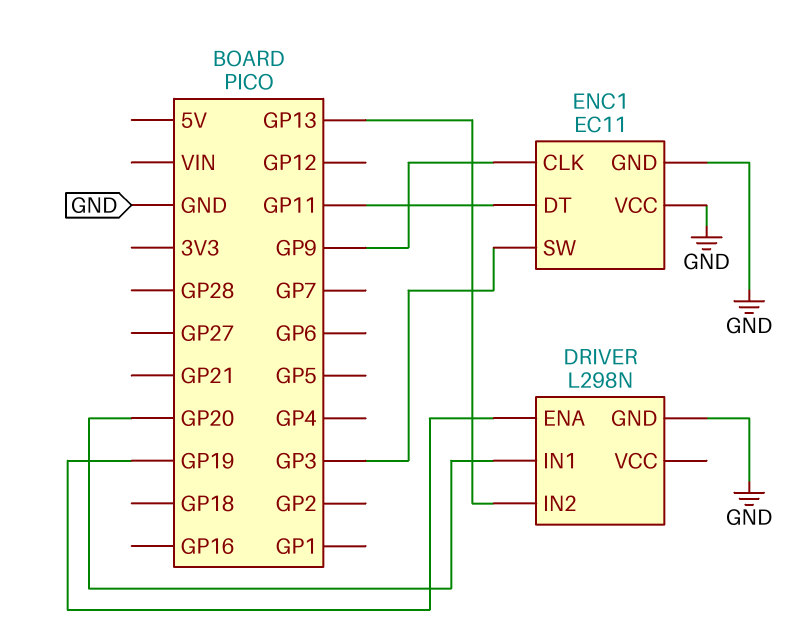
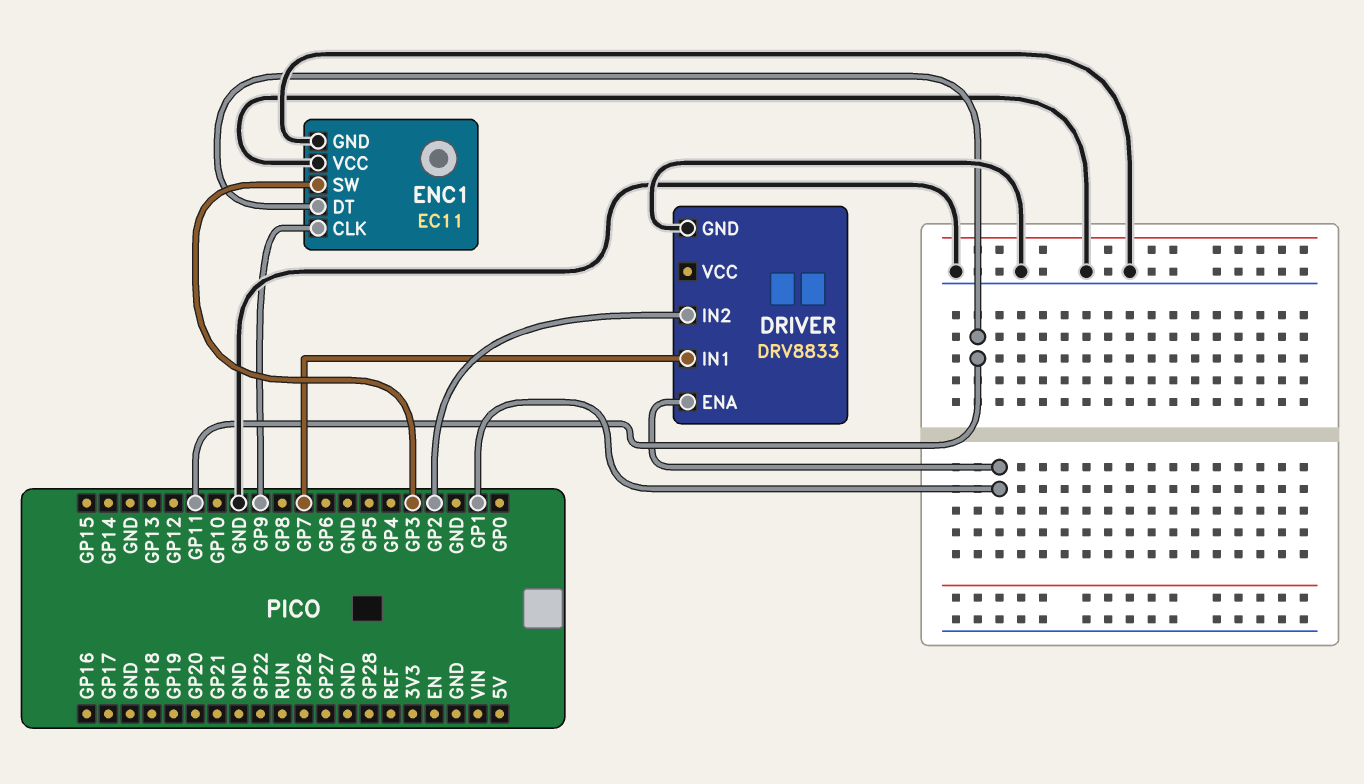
DRIVER: L298N -> DRV8833
DRIVER pin ENA: GP19 -> GP1
DRIVER pin IN1: GP20 -> GP7
DRIVER pin IN2: GP13 -> GP2

